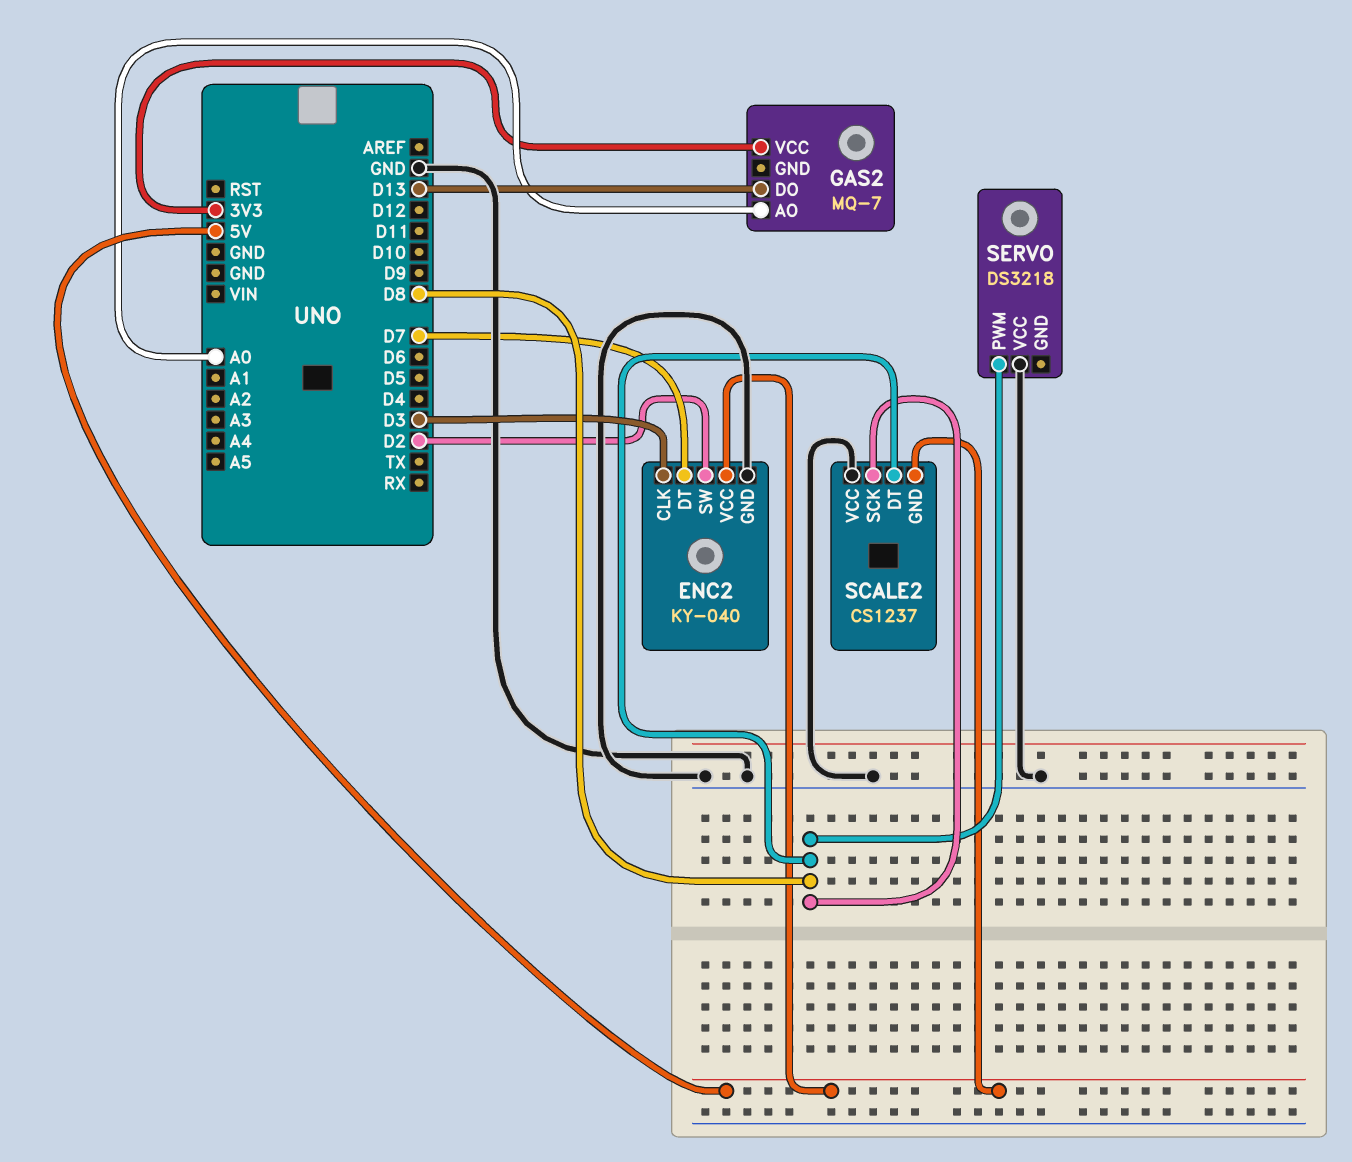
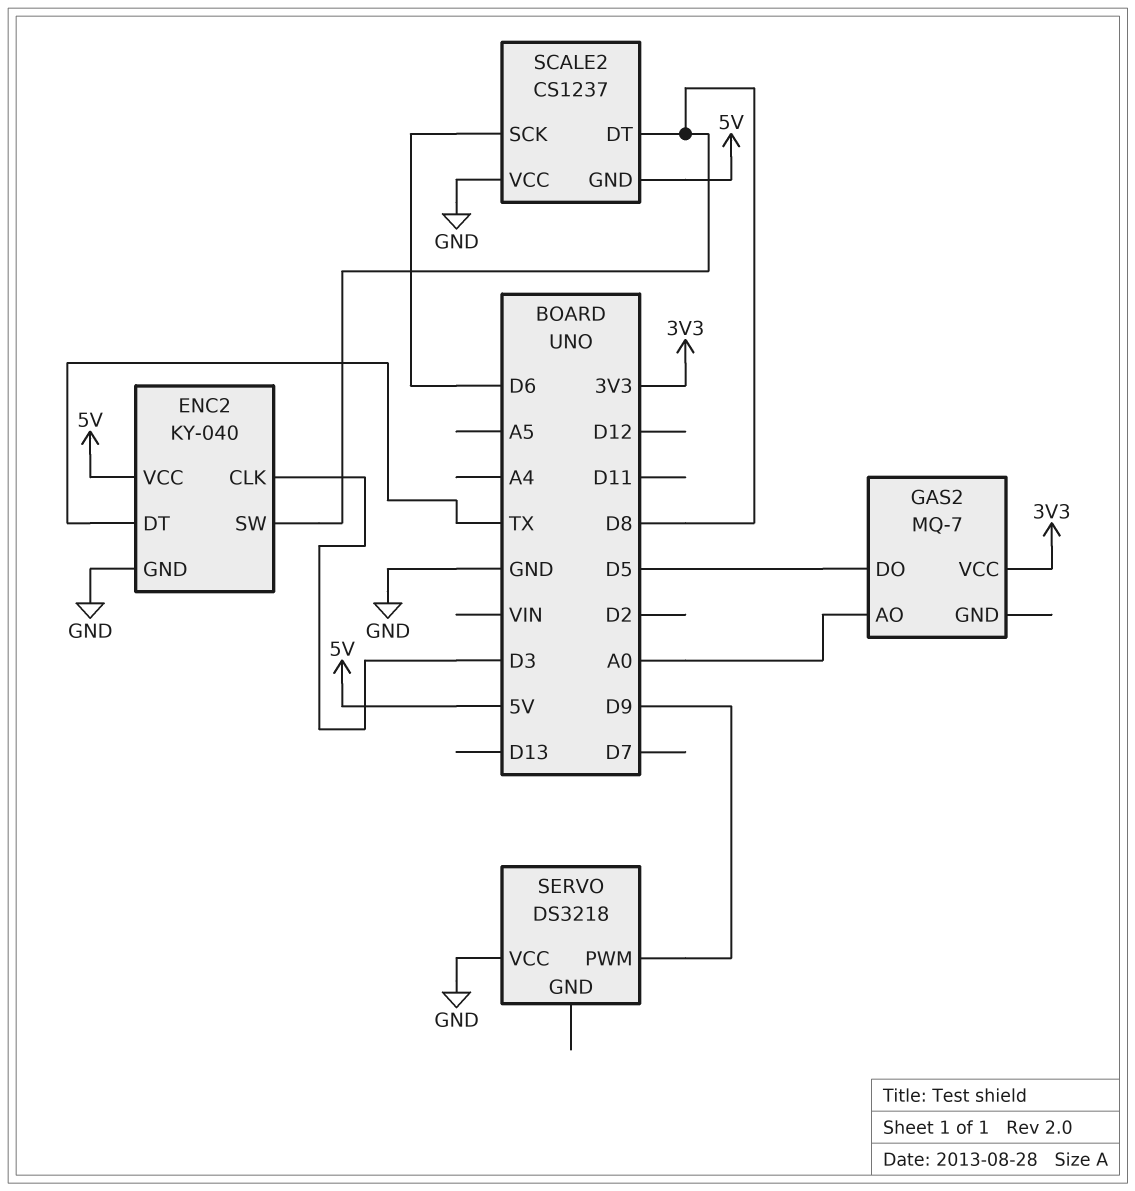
ENC2 pin DT: D7 -> TX
ENC2 pin SW: D2 -> D8
GAS2 pin DO: D13 -> D5
SCALE2 pin SCK: D8 -> D6
SERVO pin PWM: D8 -> D9

